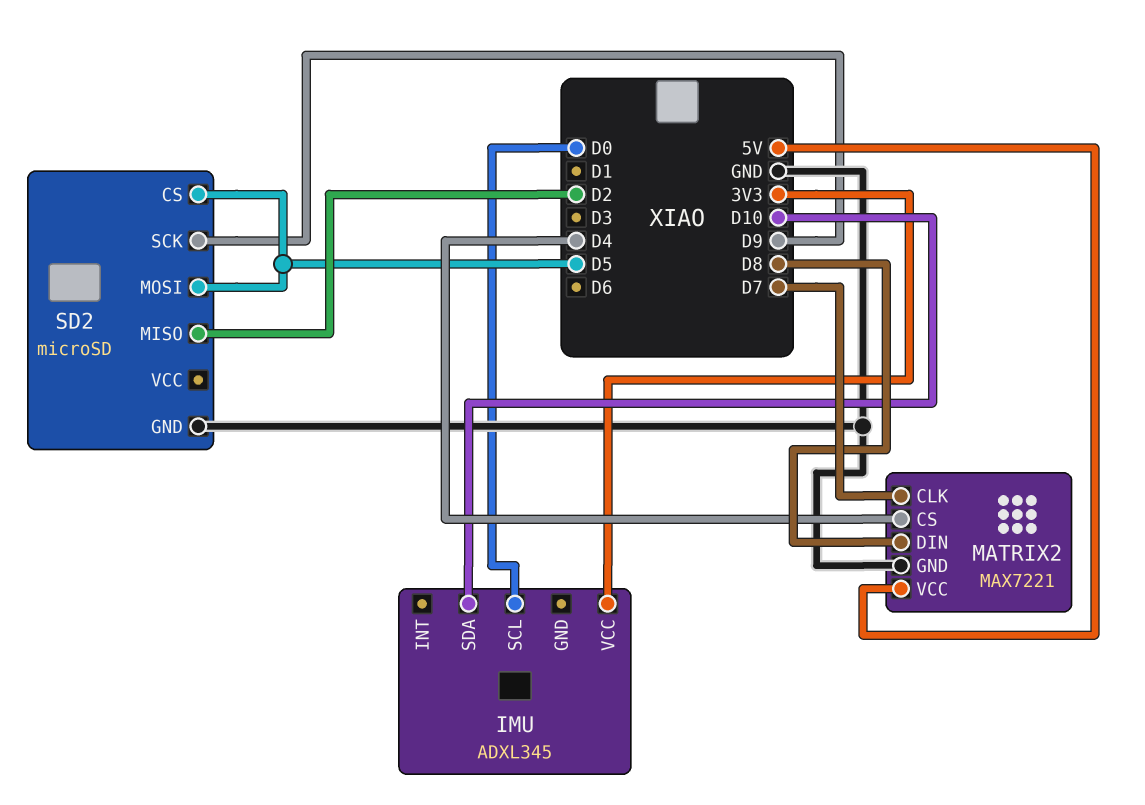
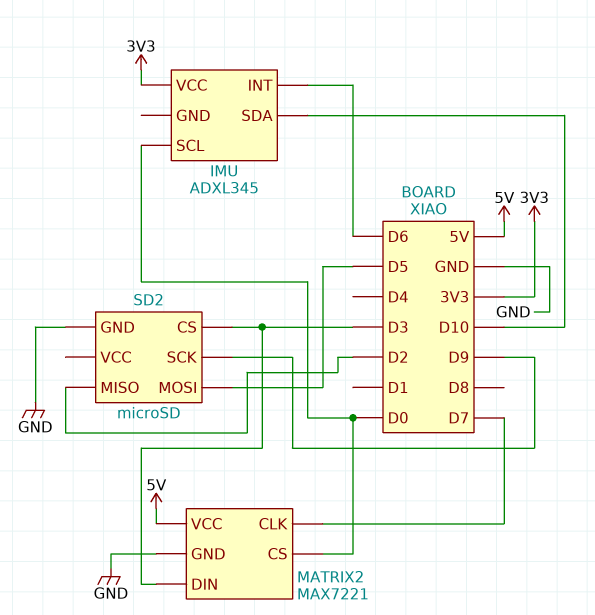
IMU pin INT: none -> D6
MATRIX2 pin CS: D4 -> D0
MATRIX2 pin DIN: D8 -> D3
SD2 pin CS: D5 -> D3

